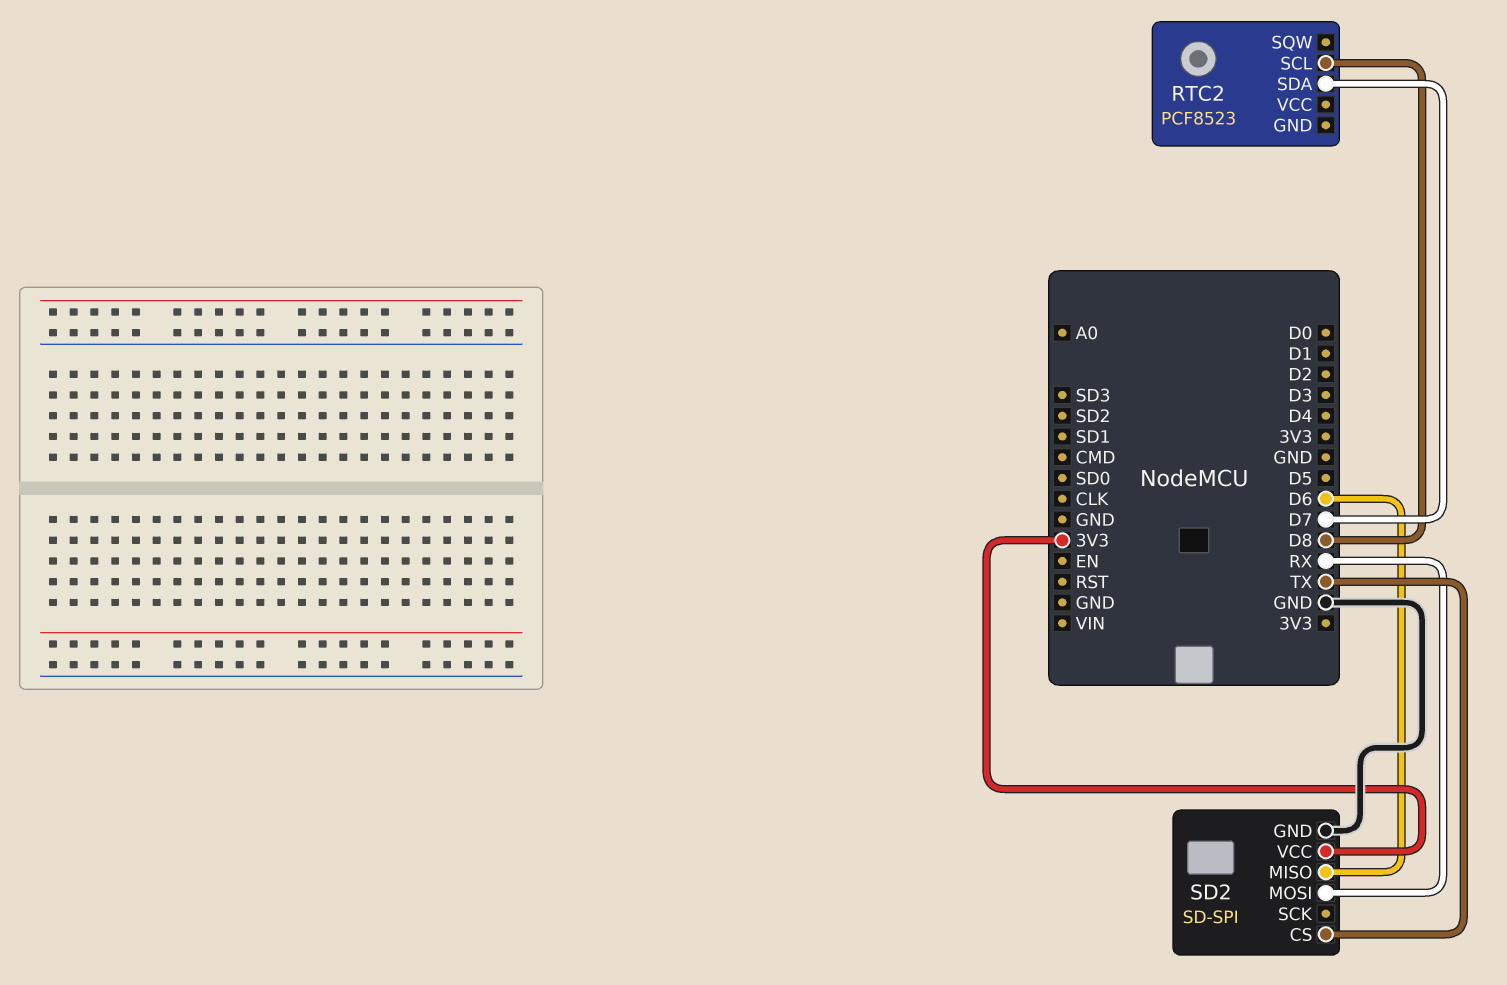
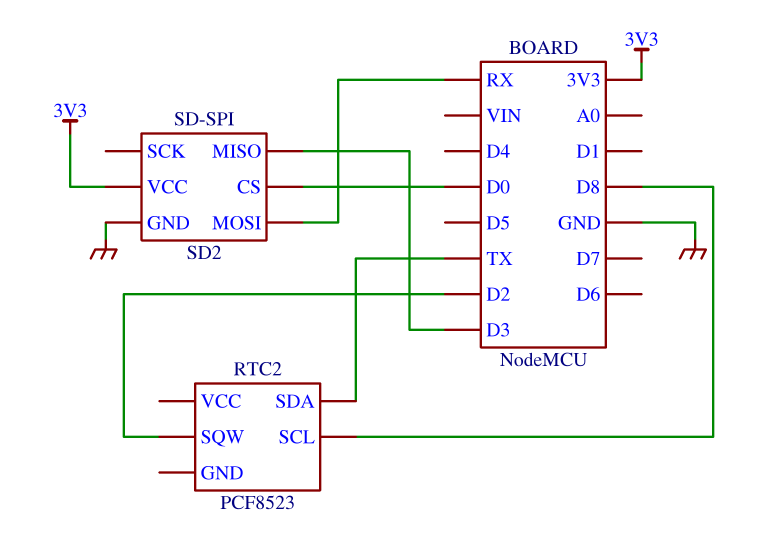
RTC2 pin SDA: D7 -> TX
RTC2 pin SQW: none -> D2
SD2 pin CS: TX -> D0
SD2 pin MISO: D6 -> D3

